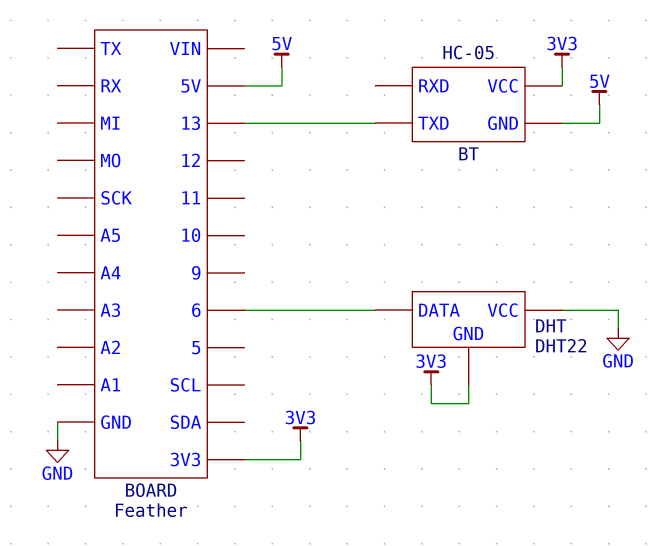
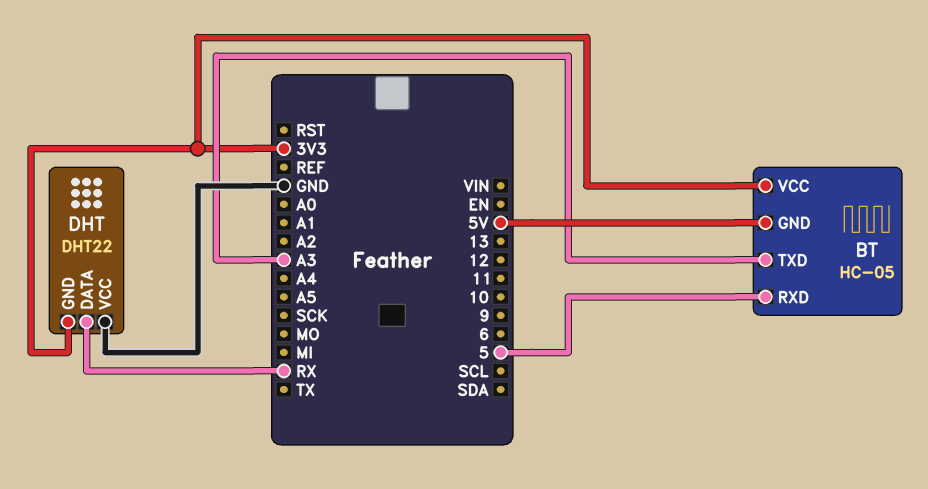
BT pin RXD: none -> 5
BT pin TXD: 13 -> A3
DHT pin DATA: 6 -> RX

